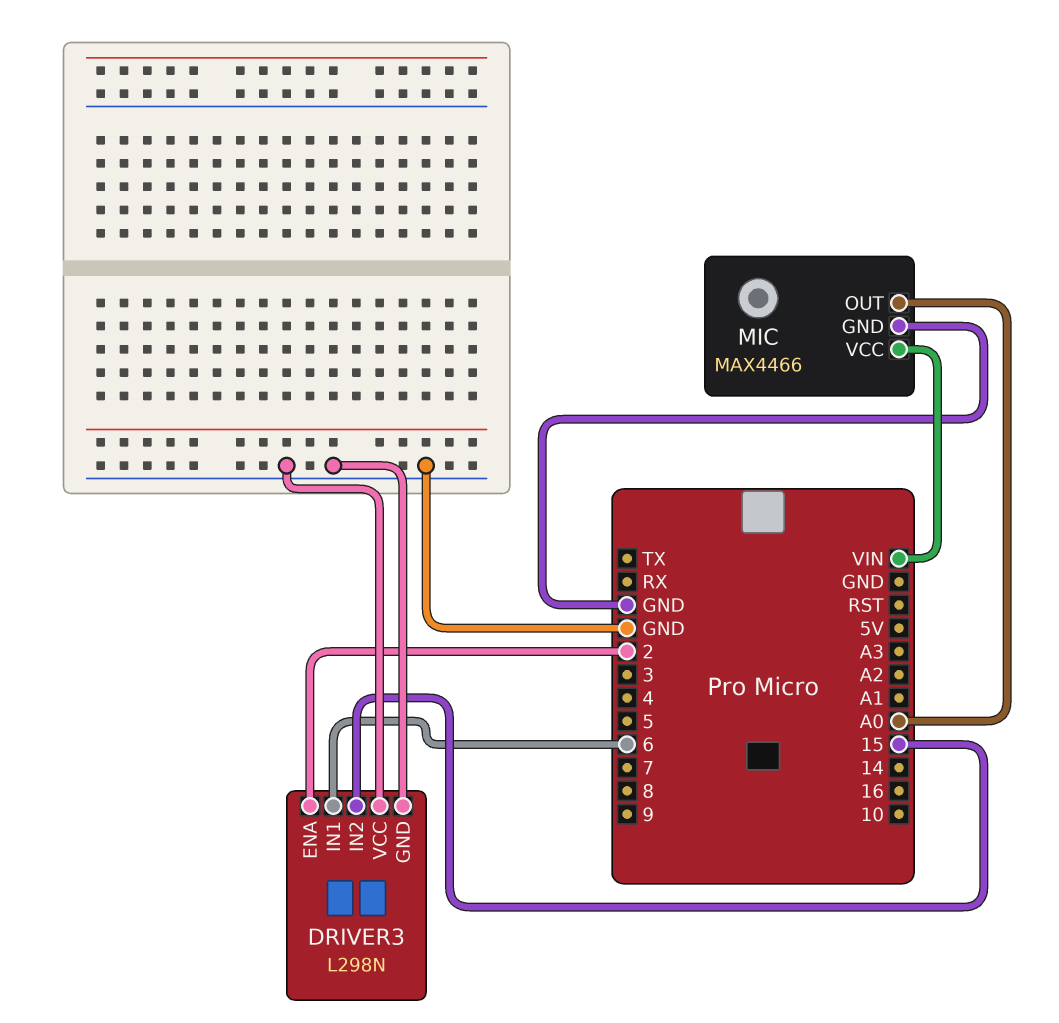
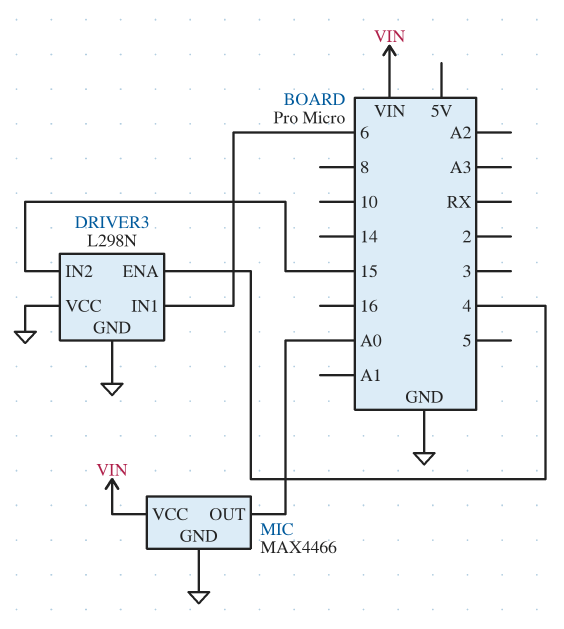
DRIVER3 pin ENA: 2 -> 4

